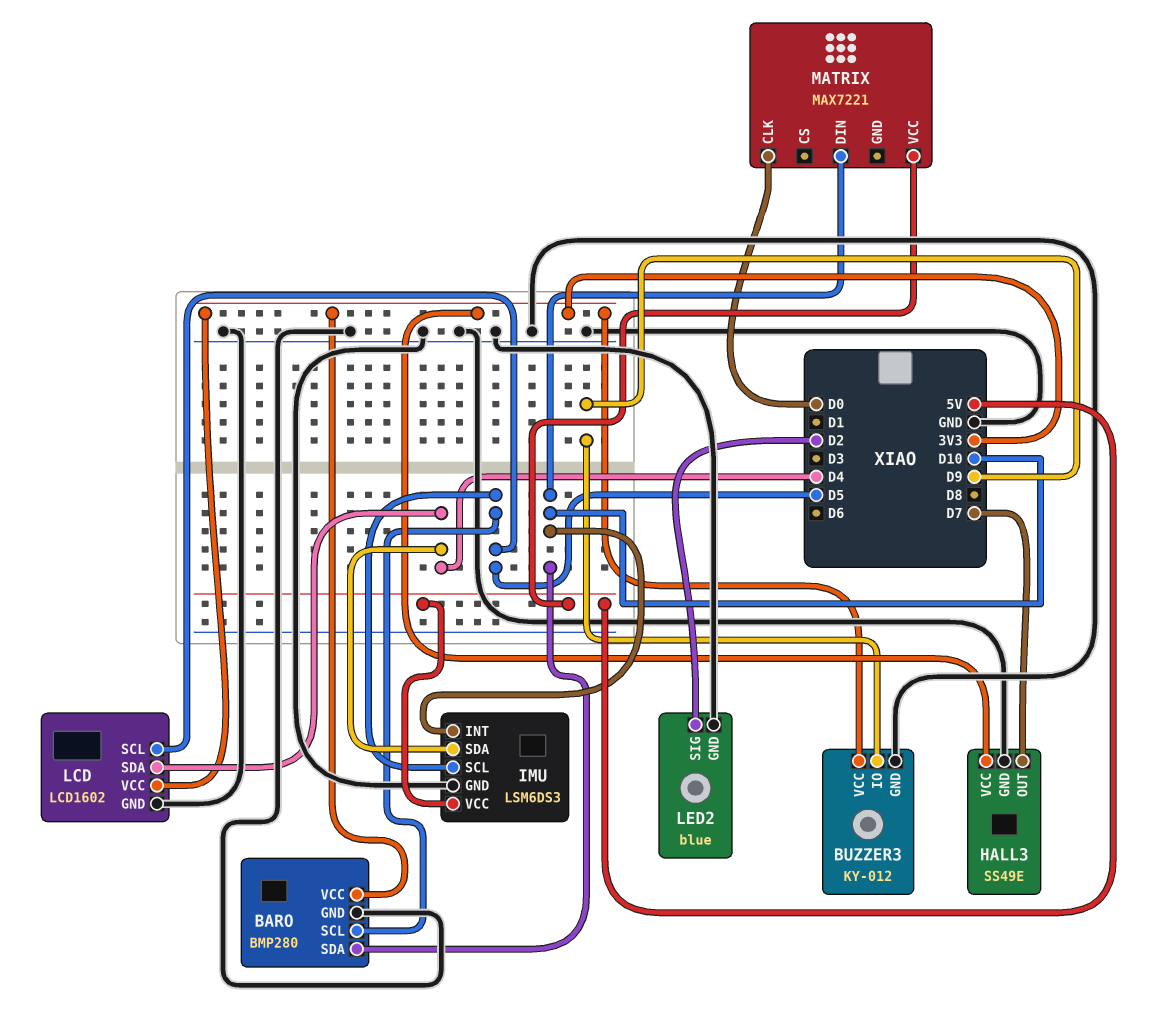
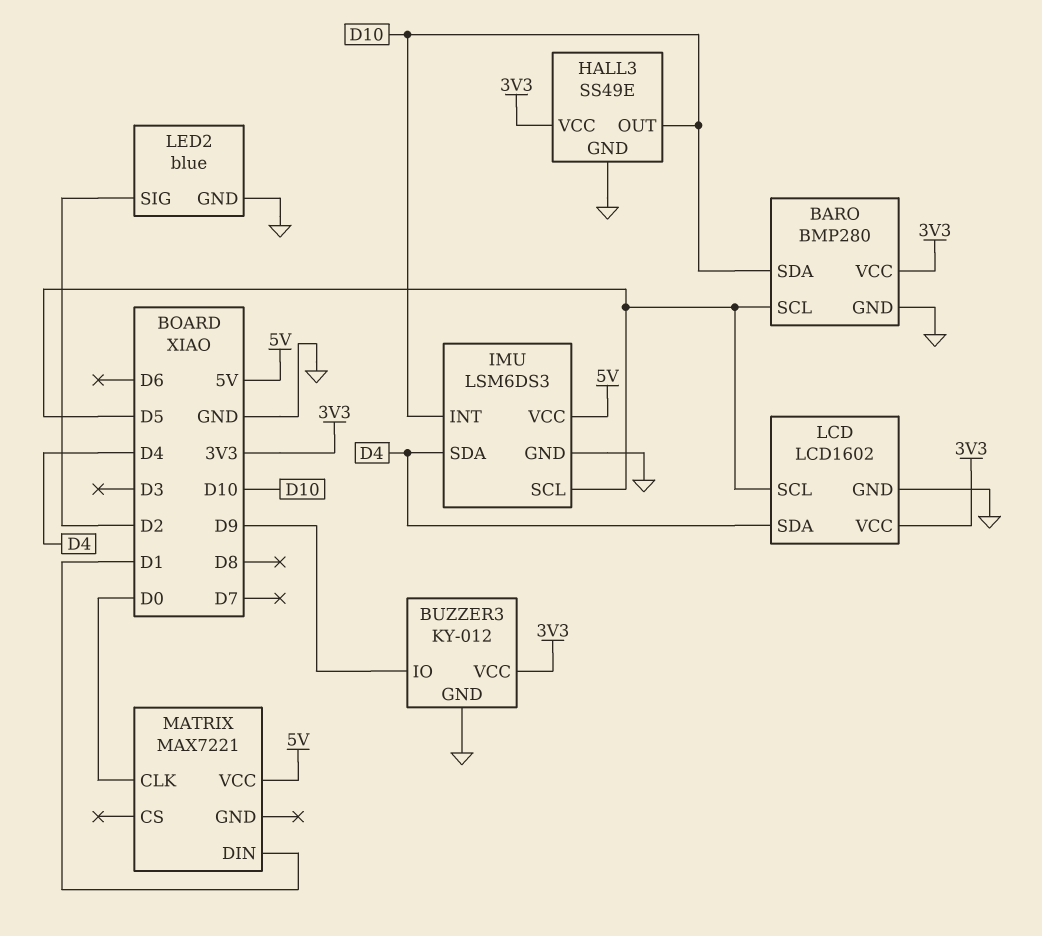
HALL3 pin OUT: D7 -> D10
MATRIX pin DIN: D10 -> D1

